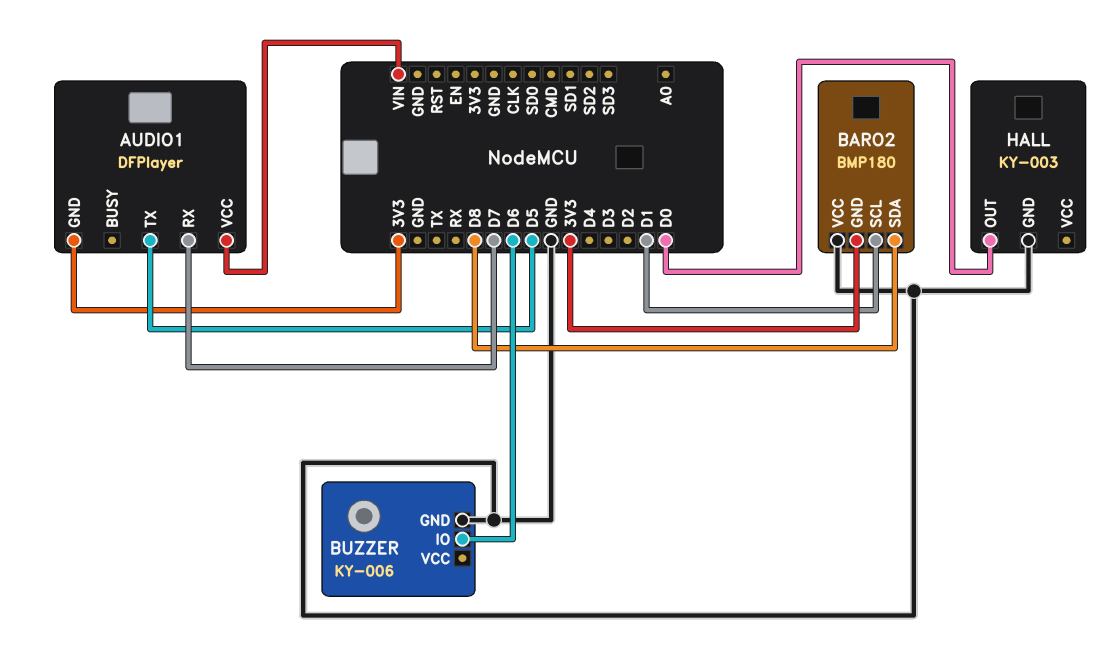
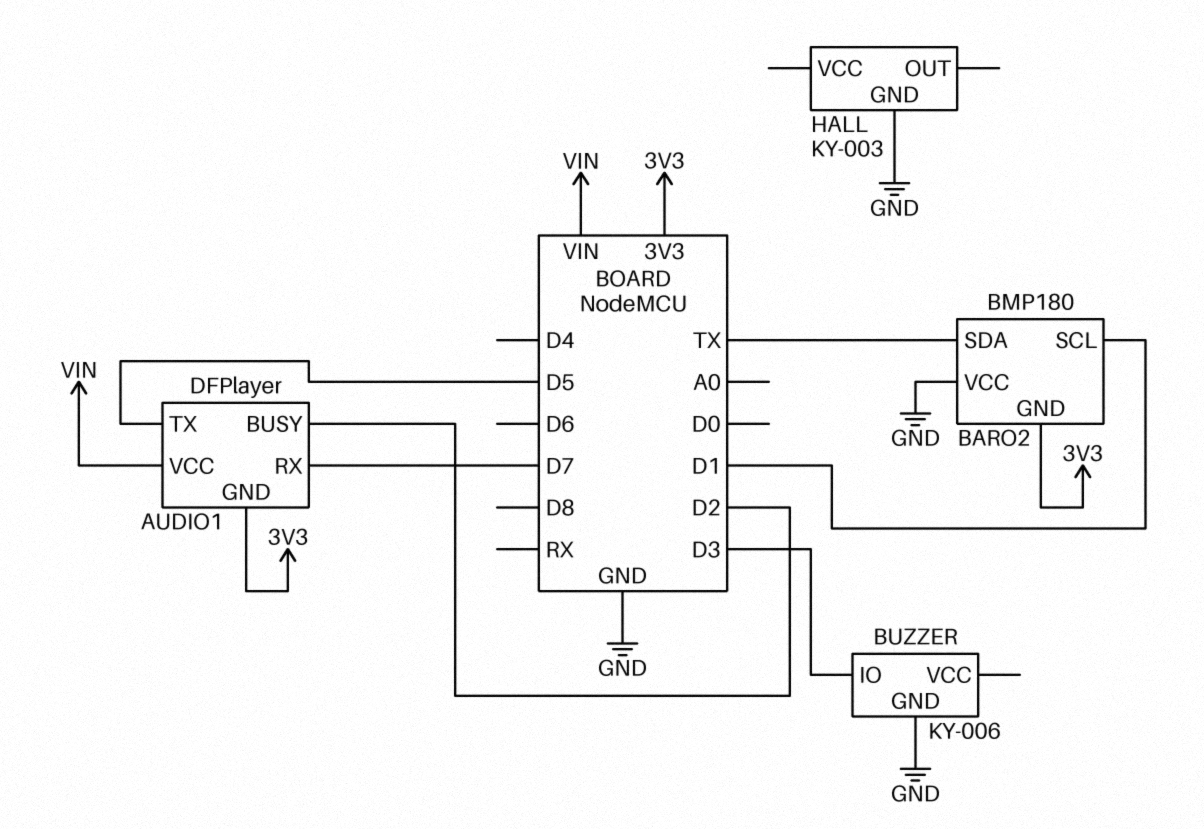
AUDIO1 pin BUSY: none -> D2
BARO2 pin SDA: D8 -> TX
BUZZER pin IO: D6 -> D3
HALL pin OUT: D0 -> none

